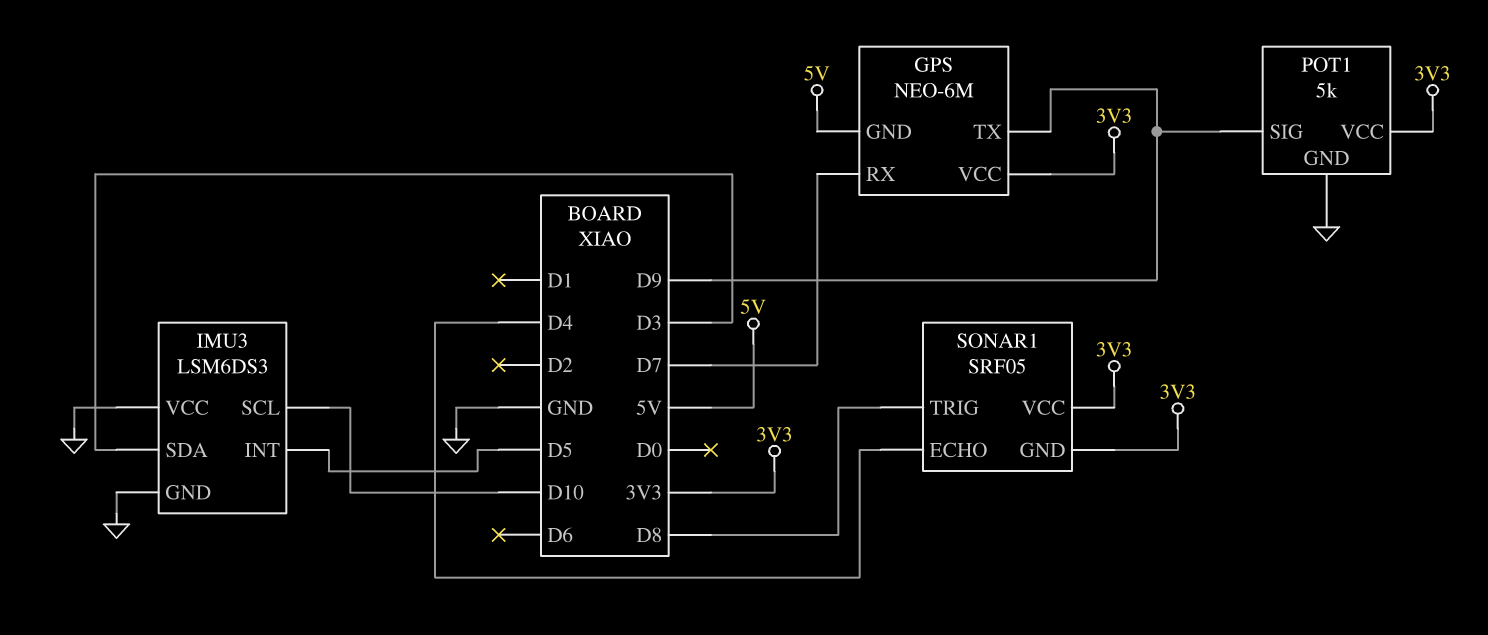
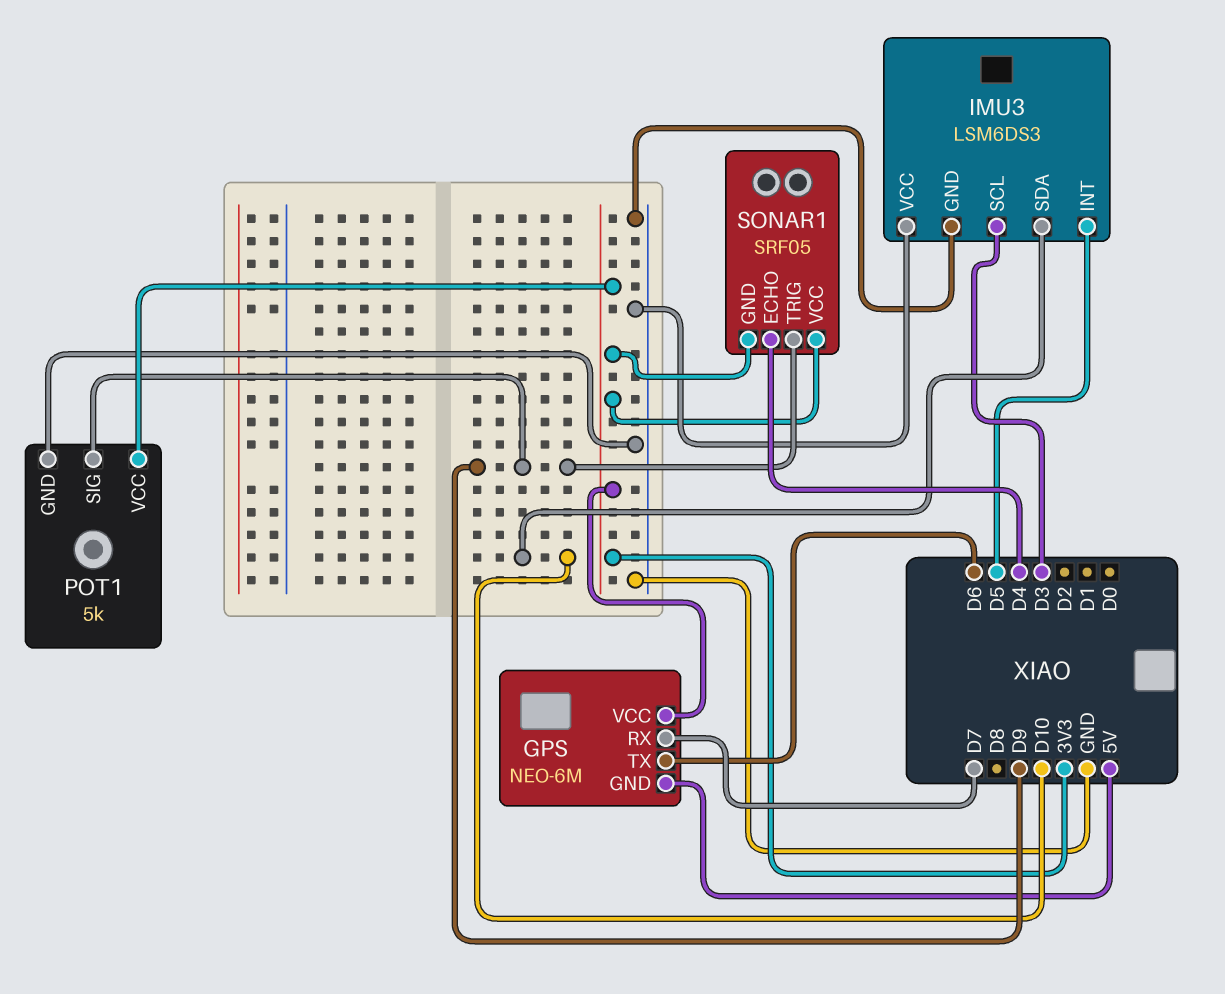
GPS pin TX: D9 -> D6
IMU3 pin SCL: D10 -> D3
IMU3 pin SDA: D3 -> D10
SONAR1 pin TRIG: D8 -> D9

